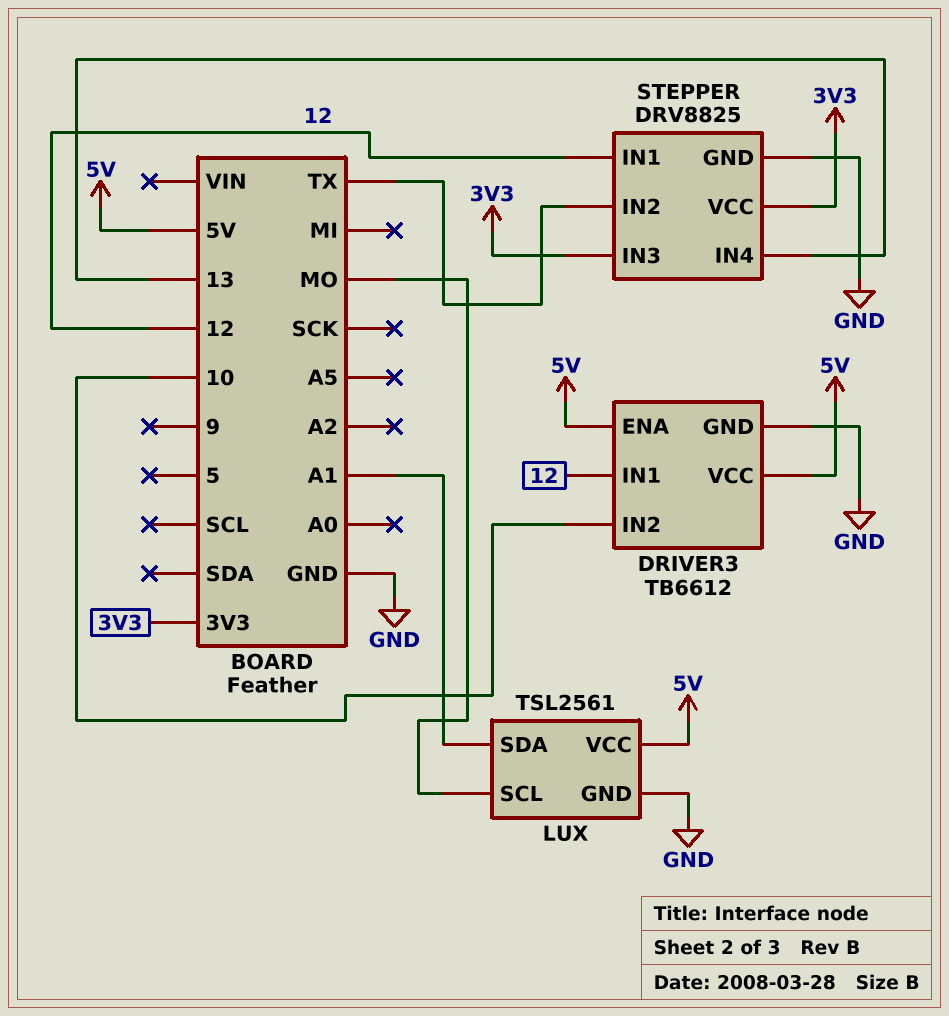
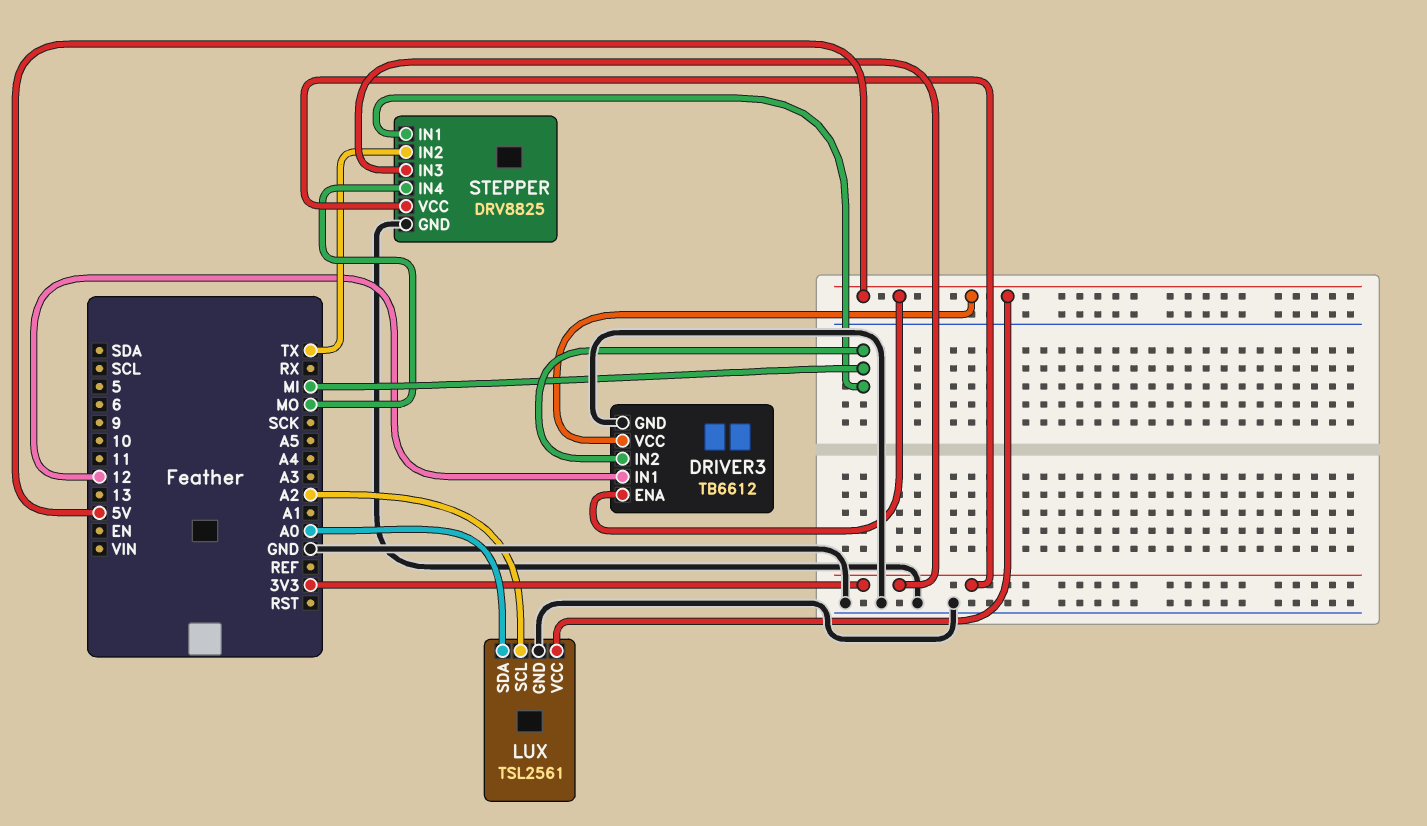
DRIVER3 pin IN2: 10 -> MI
LUX pin SCL: MO -> A2
LUX pin SDA: A1 -> A0
STEPPER pin IN1: 12 -> MI
STEPPER pin IN4: 13 -> MO

